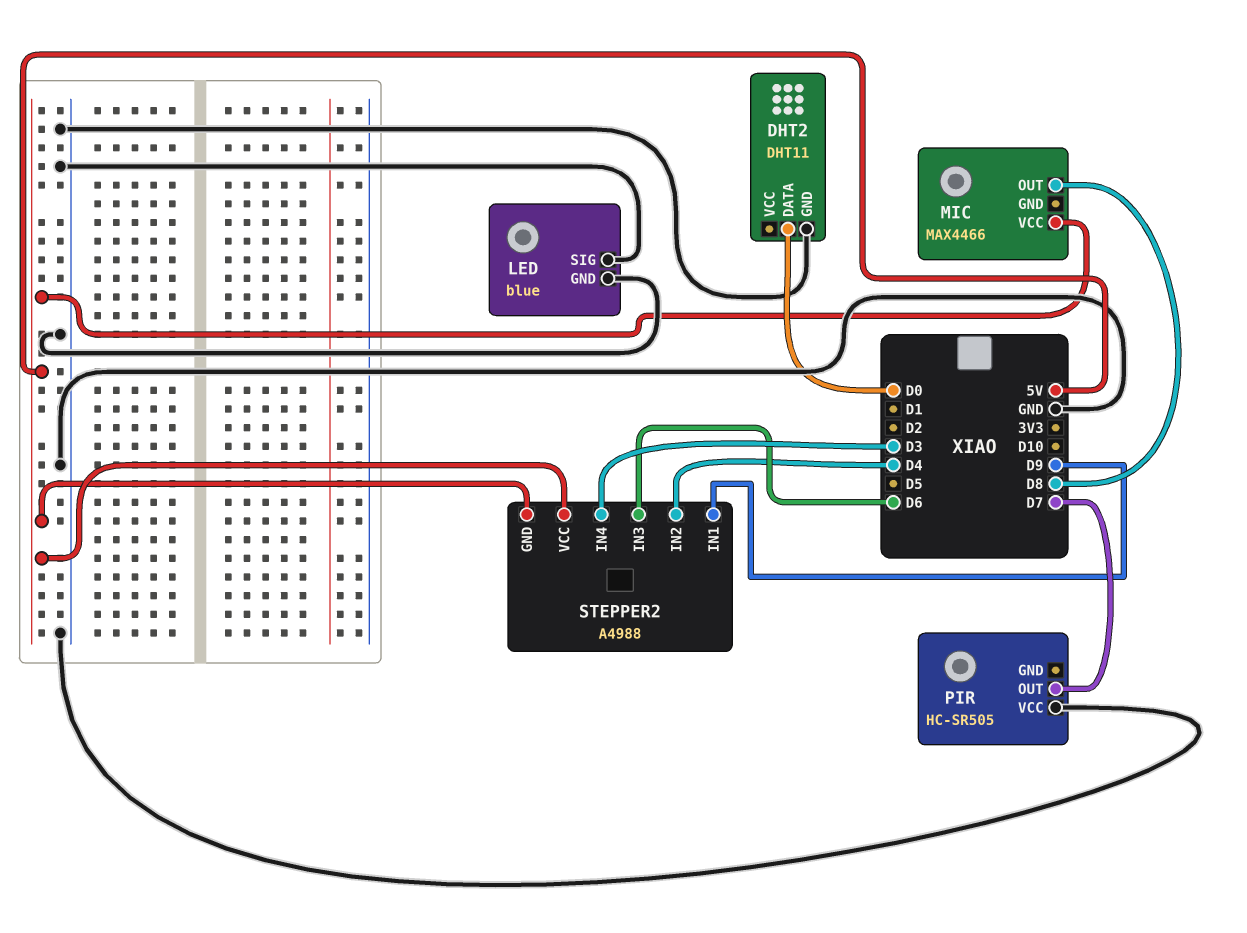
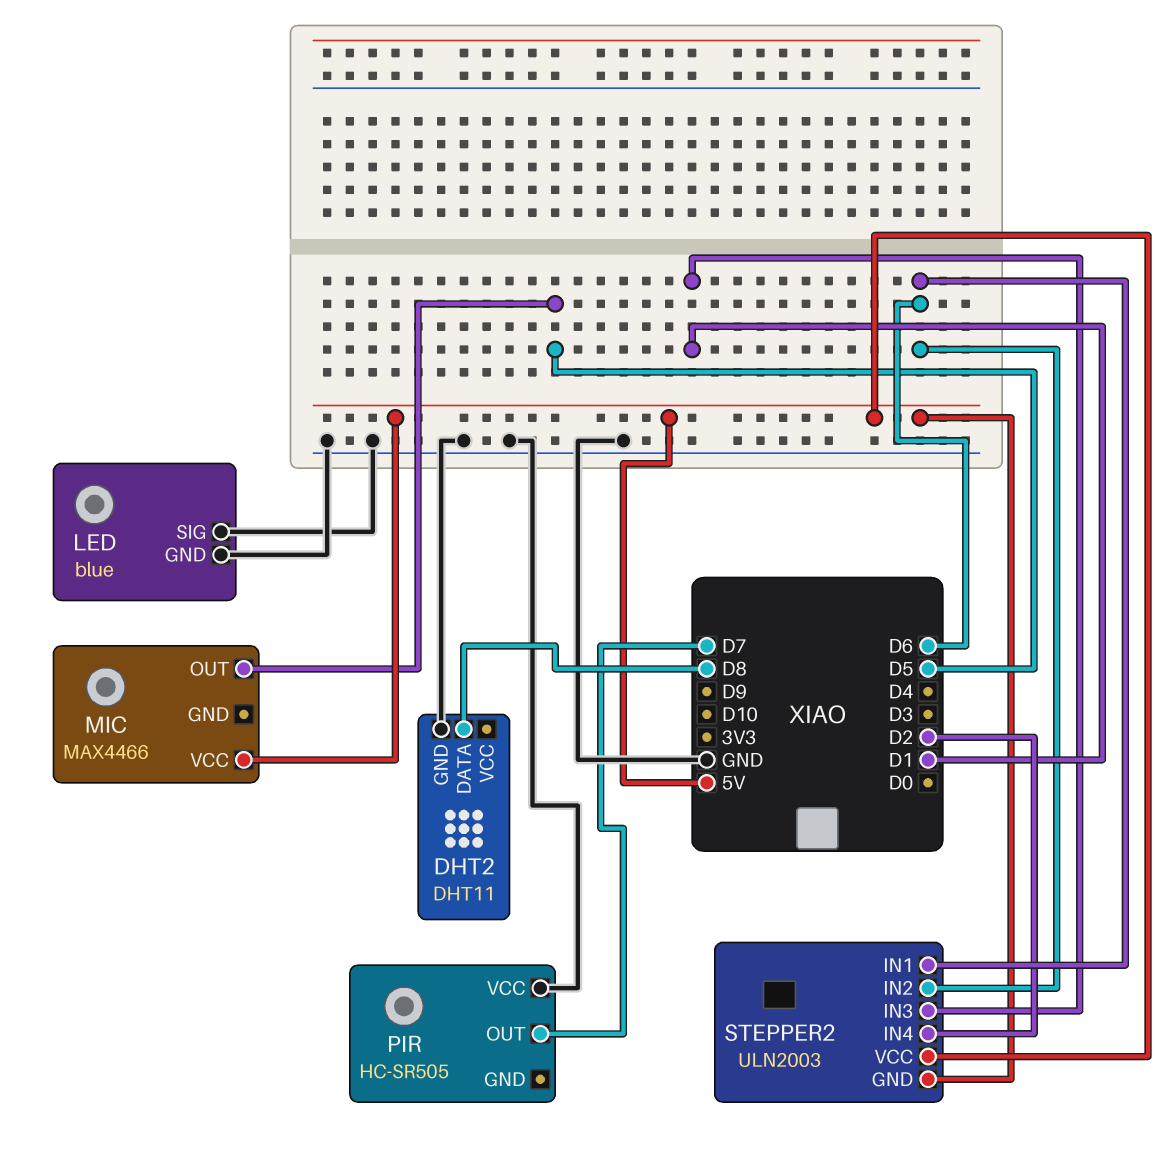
DHT2 pin DATA: D0 -> D8
MIC pin OUT: D8 -> D5
STEPPER2: A4988 -> ULN2003
STEPPER2 pin IN1: D9 -> D6
STEPPER2 pin IN2: D4 -> D6
STEPPER2 pin IN3: D6 -> D1
STEPPER2 pin IN4: D3 -> D2

